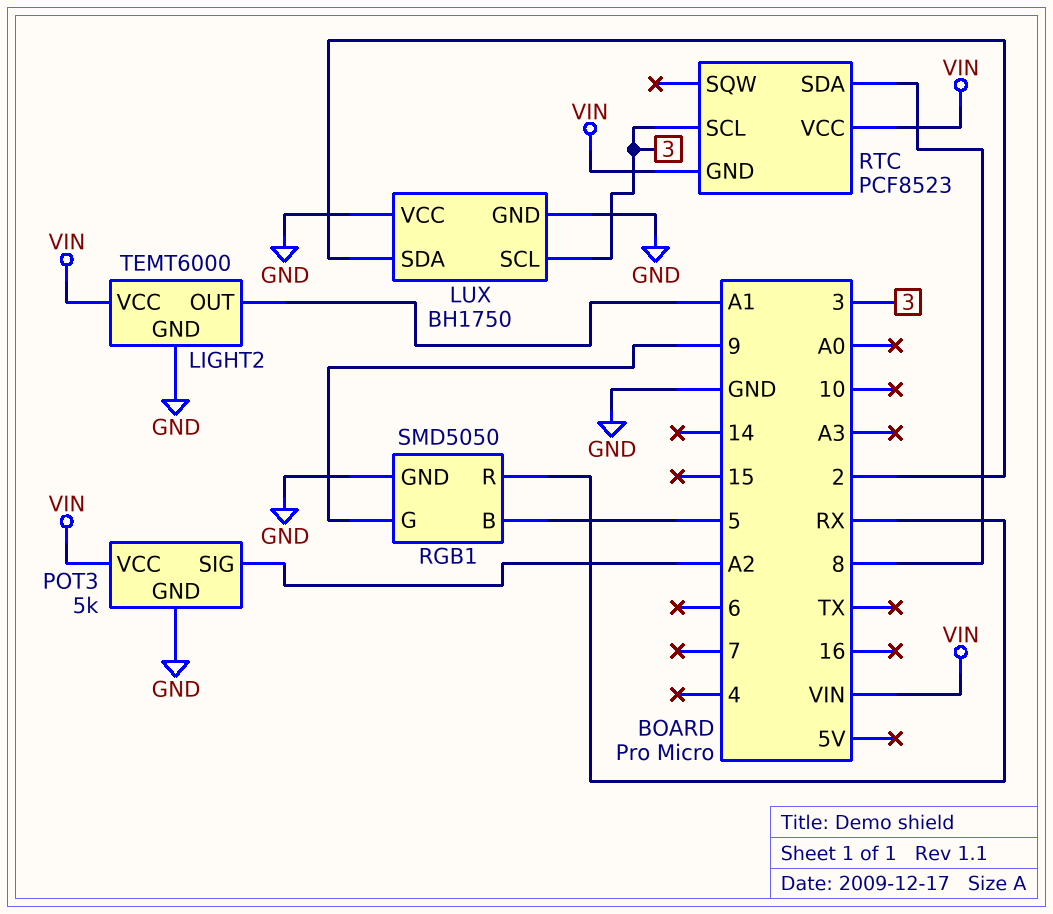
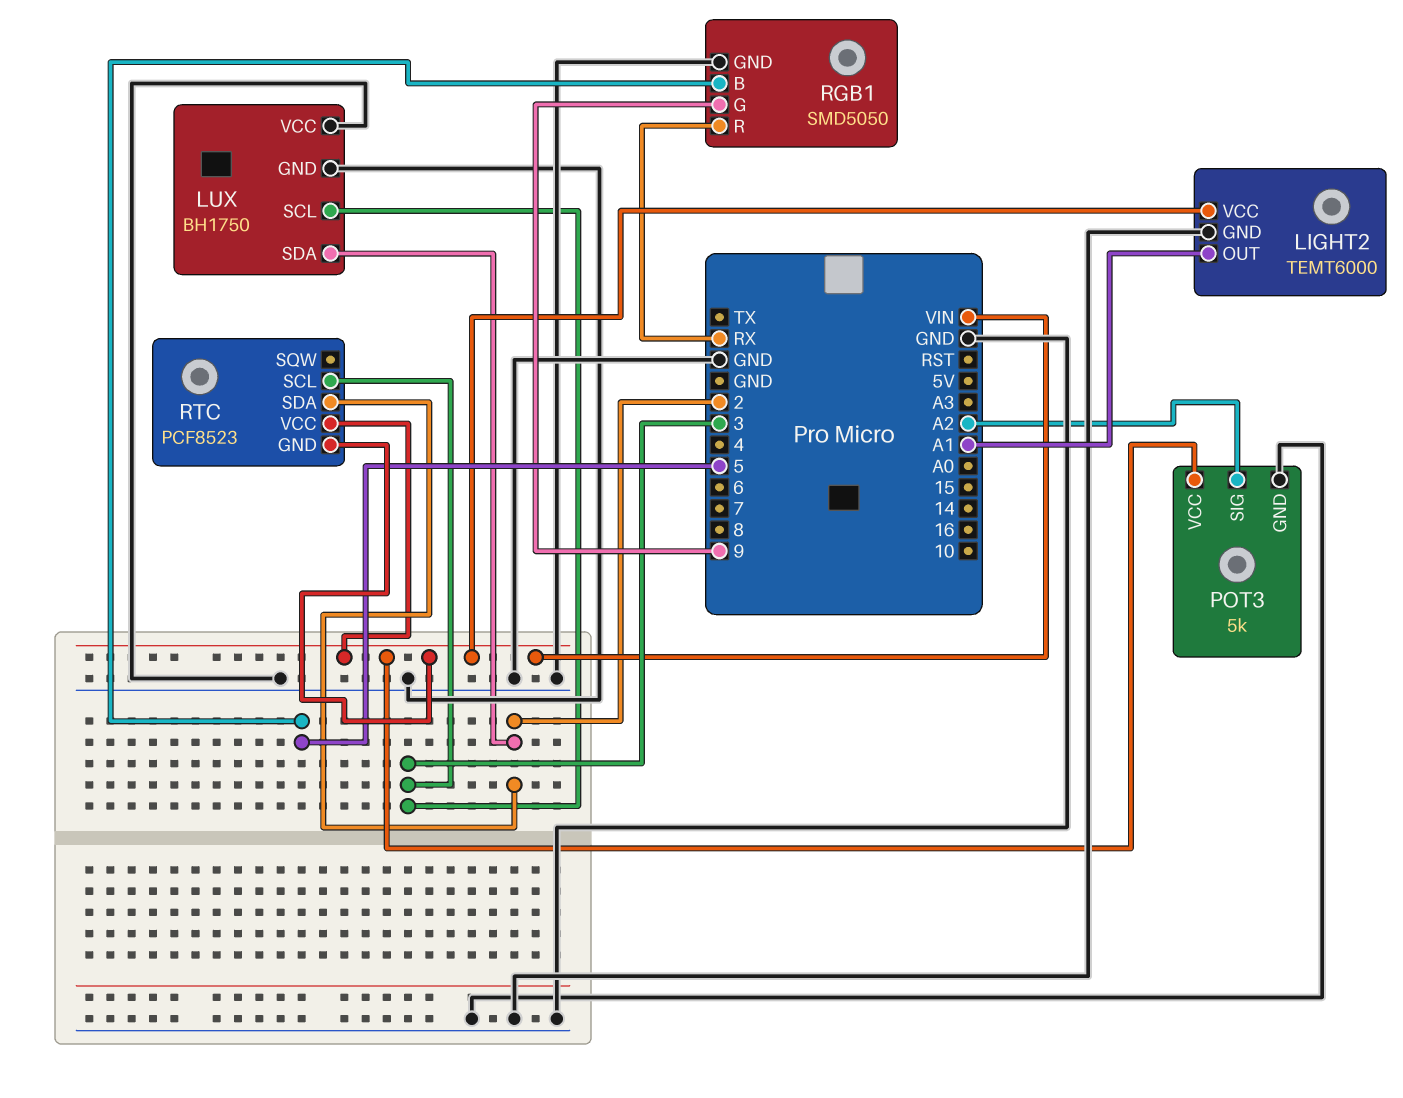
RTC pin SDA: 8 -> 2

